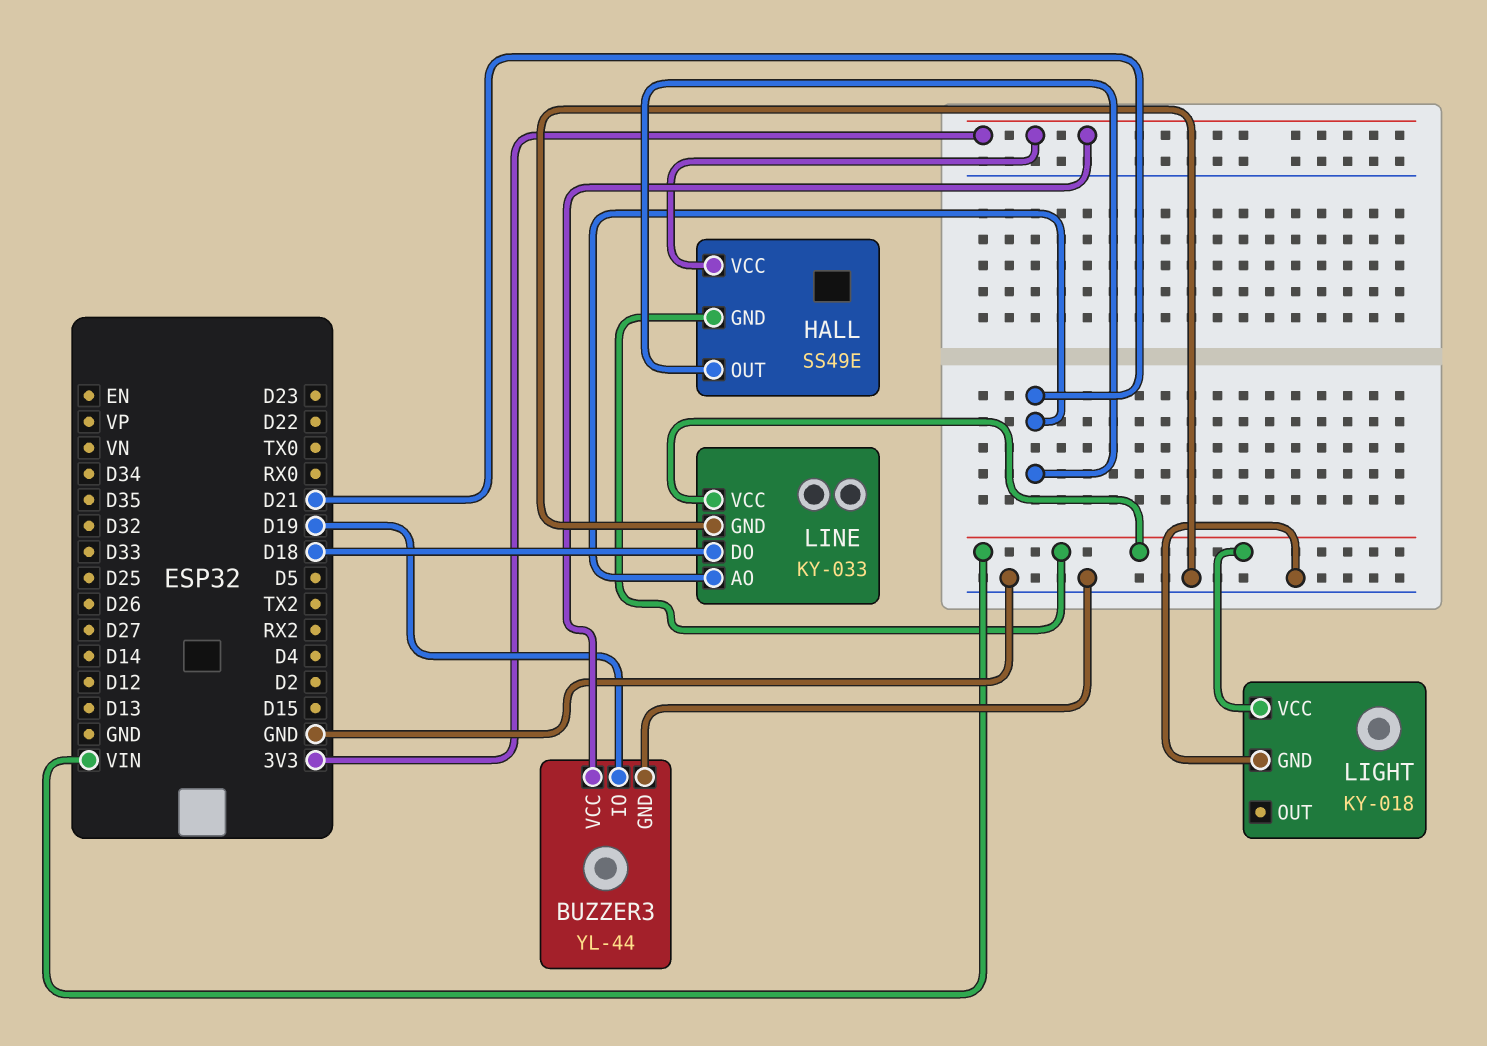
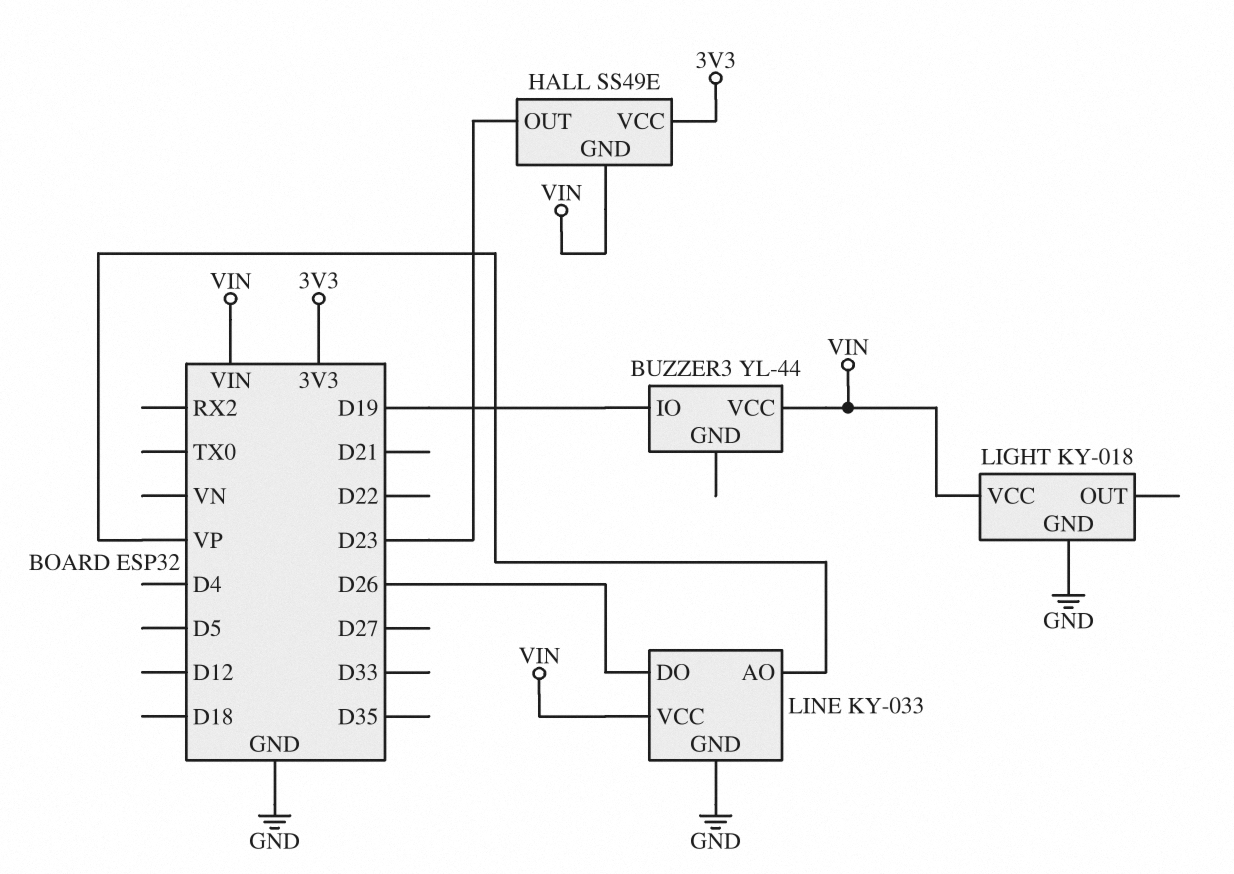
BUZZER3 pin GND: GND -> none
BUZZER3 pin VCC: 3V3 -> VIN
HALL pin OUT: D21 -> D23
LINE pin AO: D21 -> VP
LINE pin DO: D18 -> D26

